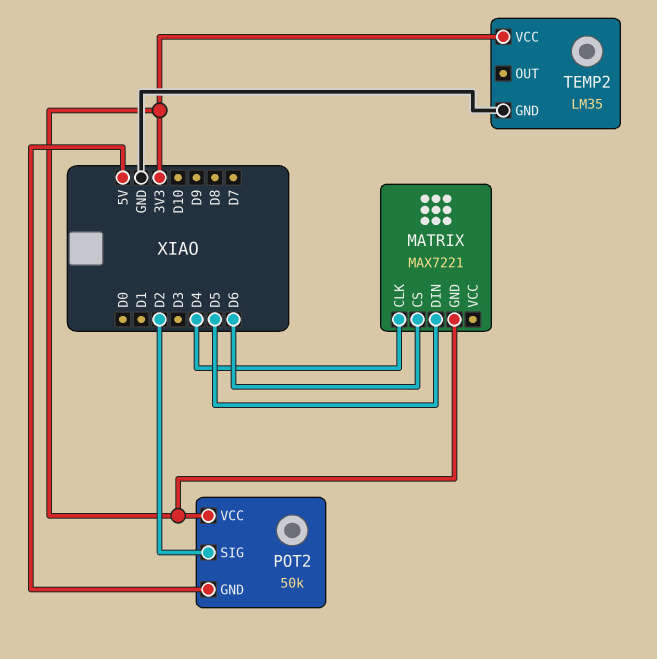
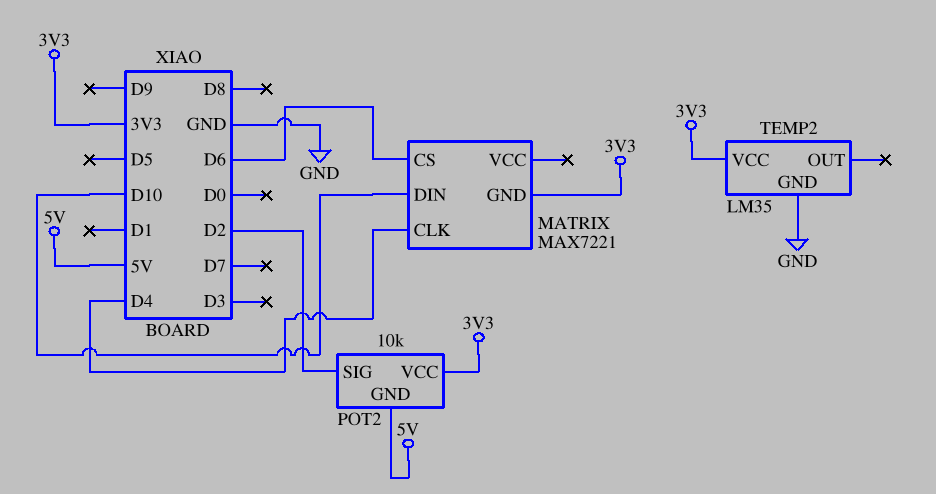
MATRIX pin DIN: D5 -> D10
POT2: 50k -> 10k

